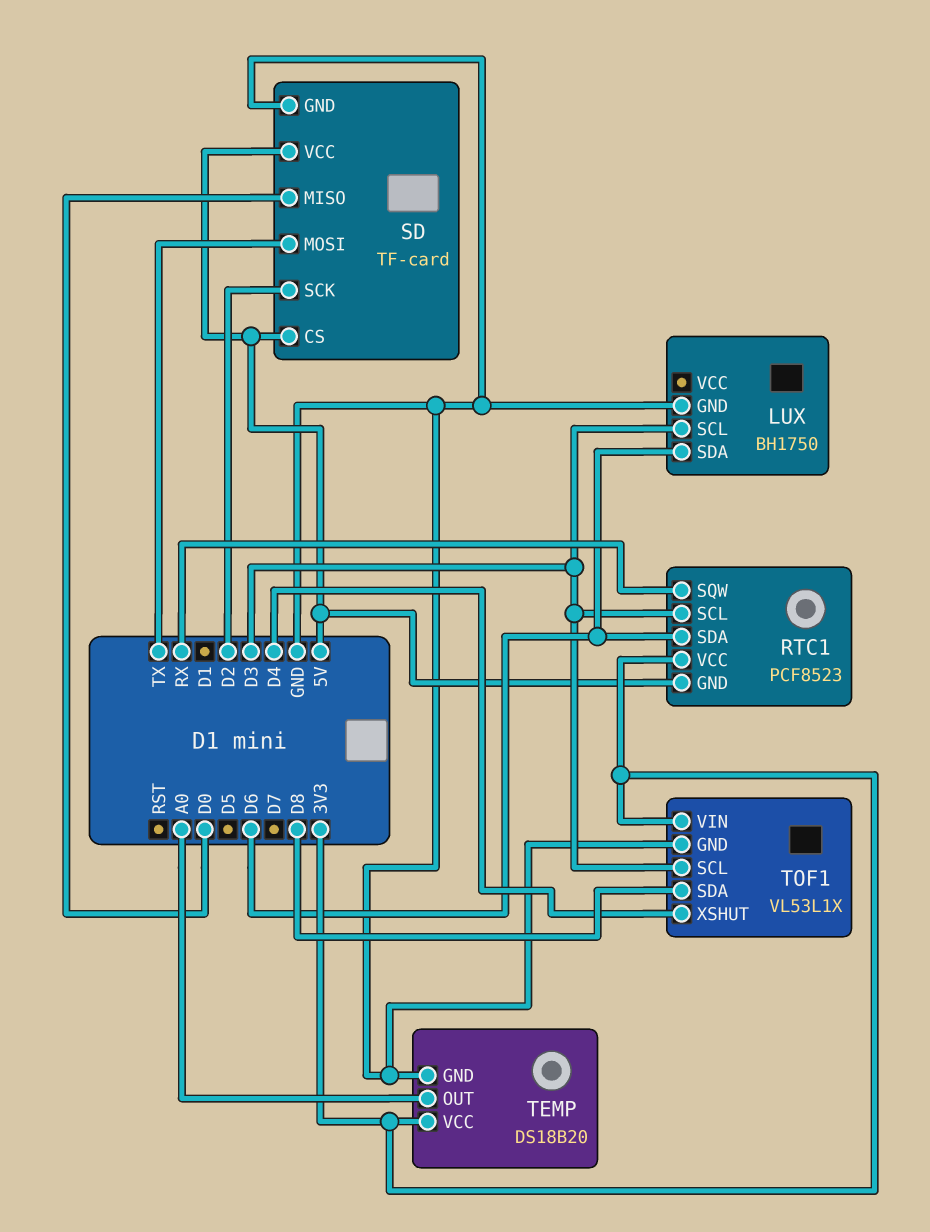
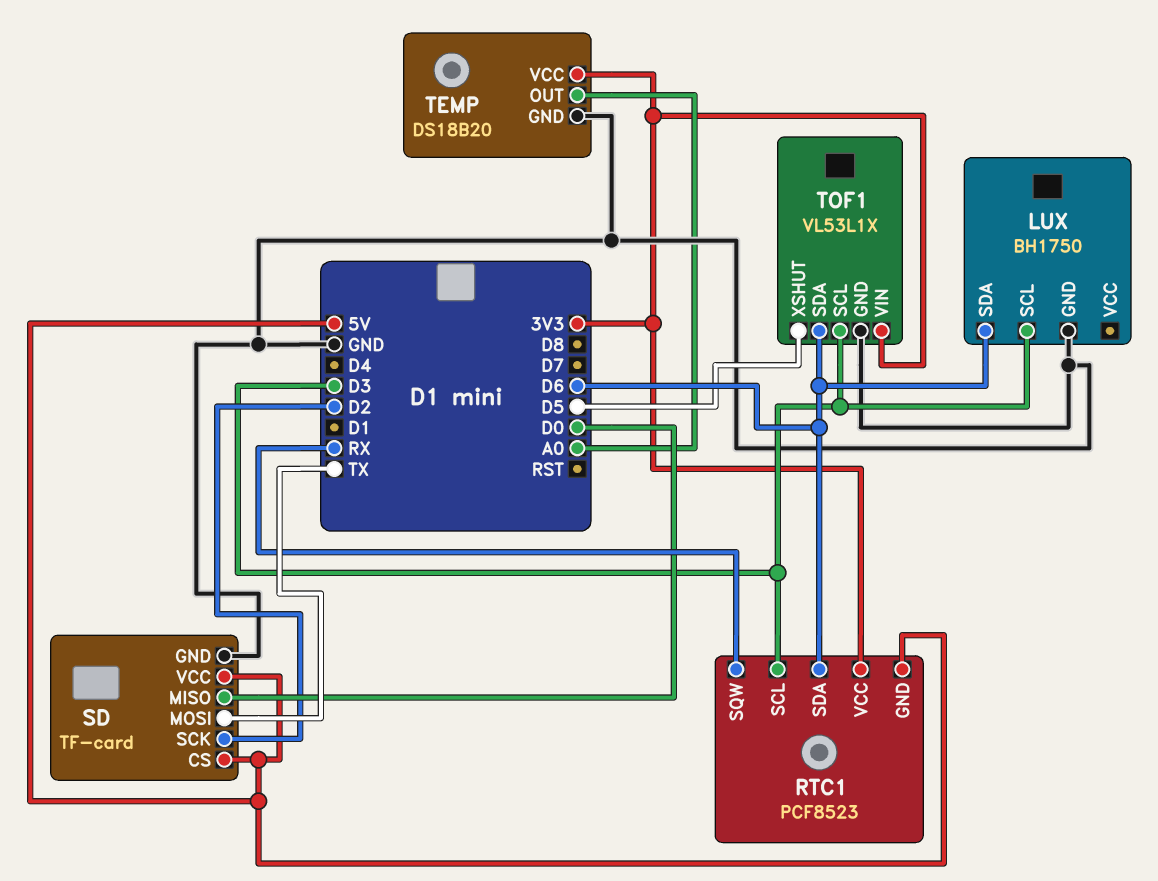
TOF1 pin SDA: D8 -> D6
TOF1 pin XSHUT: D4 -> D5

